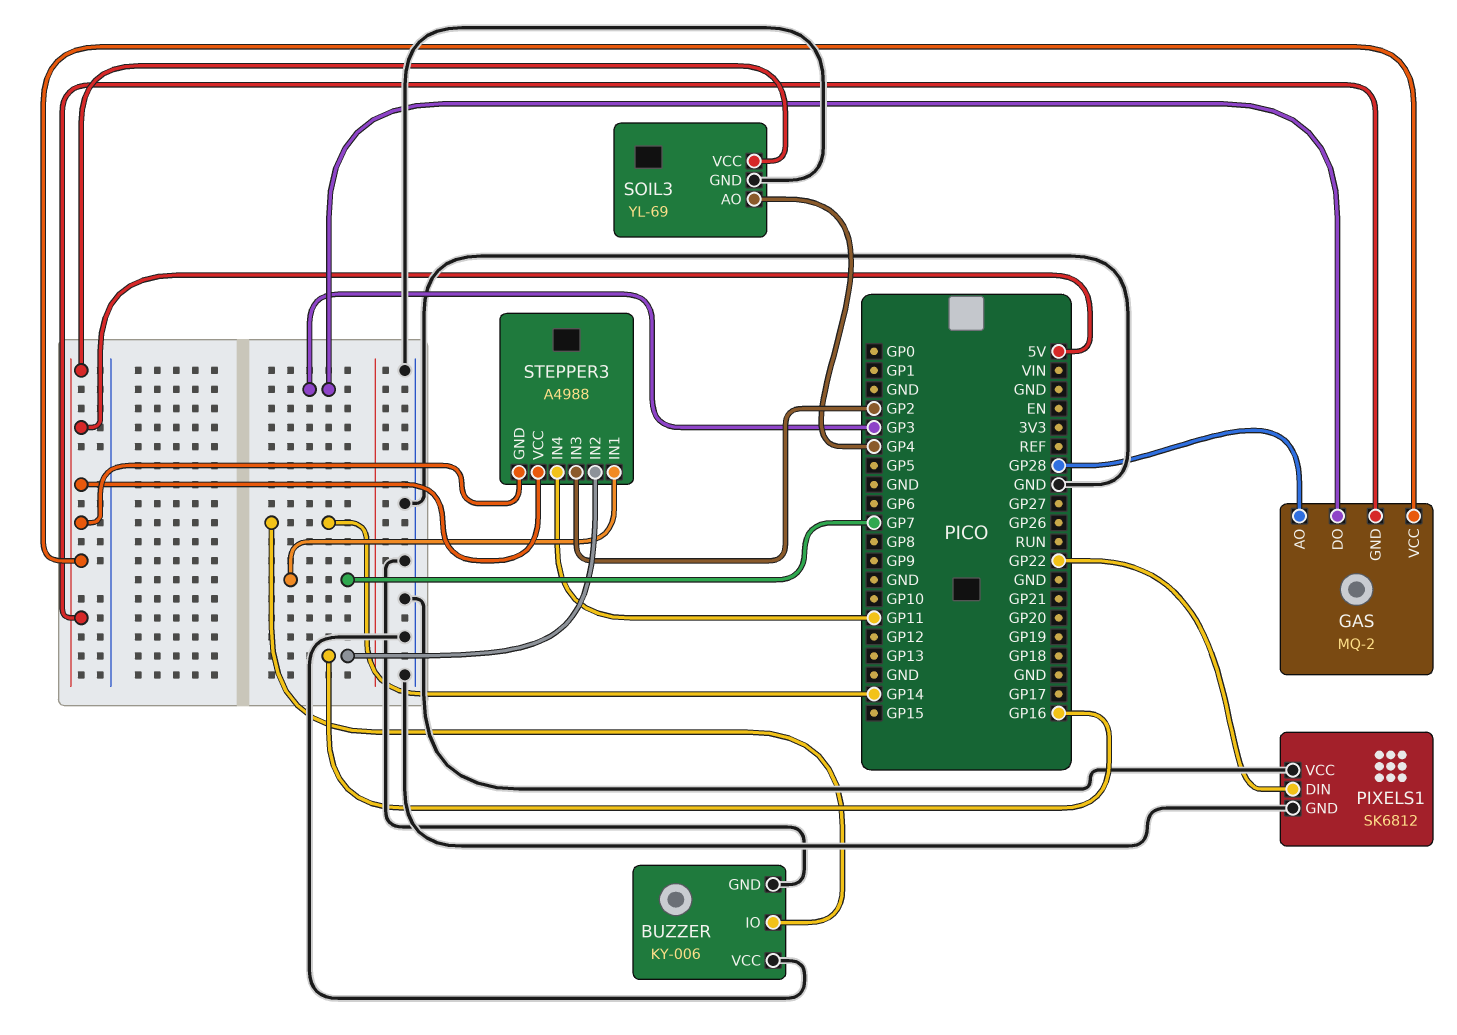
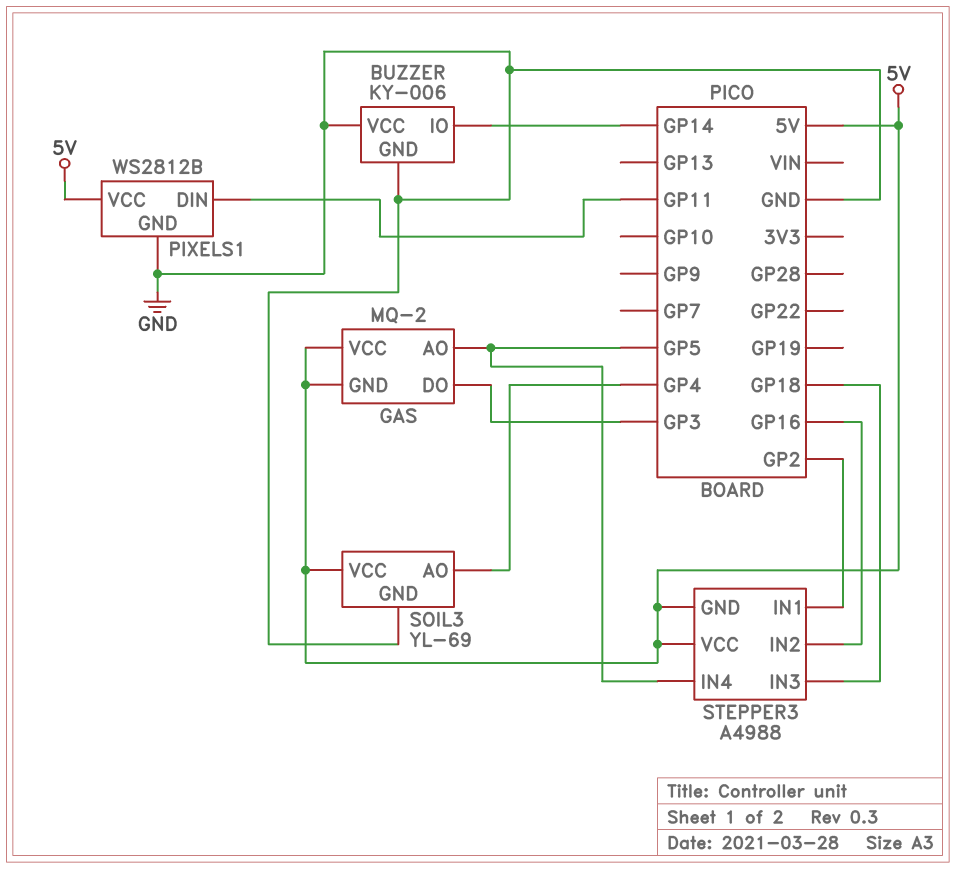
GAS pin AO: GP28 -> GP5
PIXELS1: SK6812 -> WS2812B
PIXELS1 pin DIN: GP22 -> GP11
PIXELS1 pin VCC: GND -> 5V
STEPPER3 pin IN1: GP7 -> GP2
STEPPER3 pin IN3: GP2 -> GP18
STEPPER3 pin IN4: GP11 -> GP5

